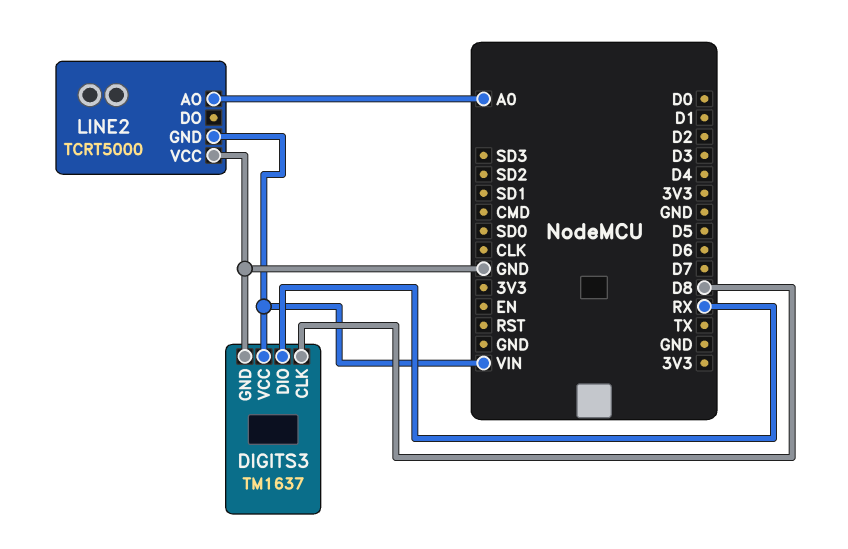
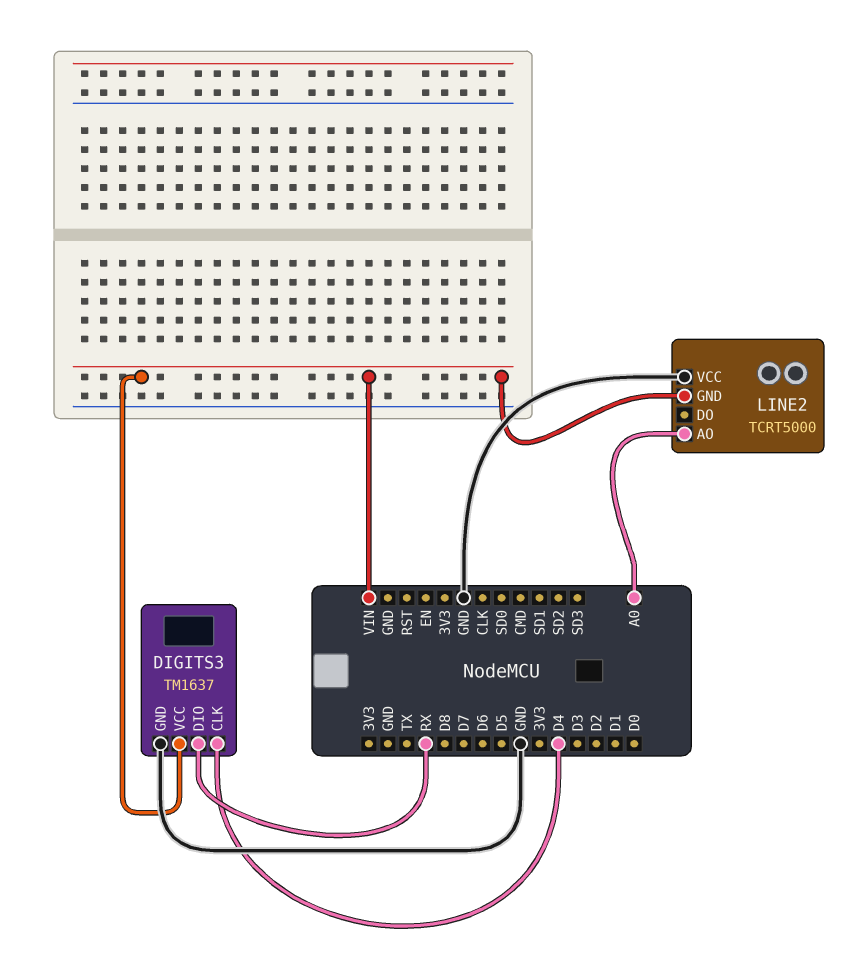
DIGITS3 pin CLK: D8 -> D4

